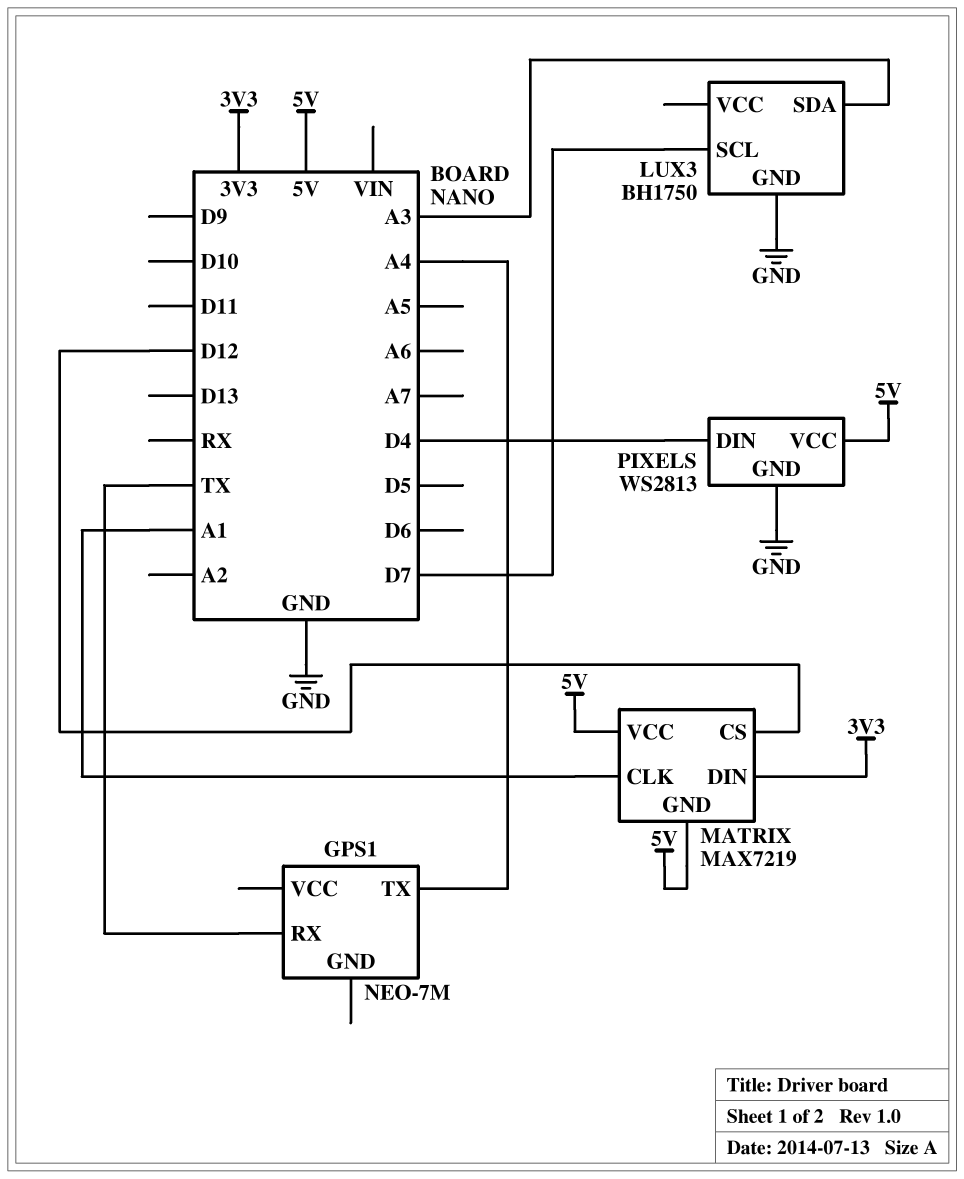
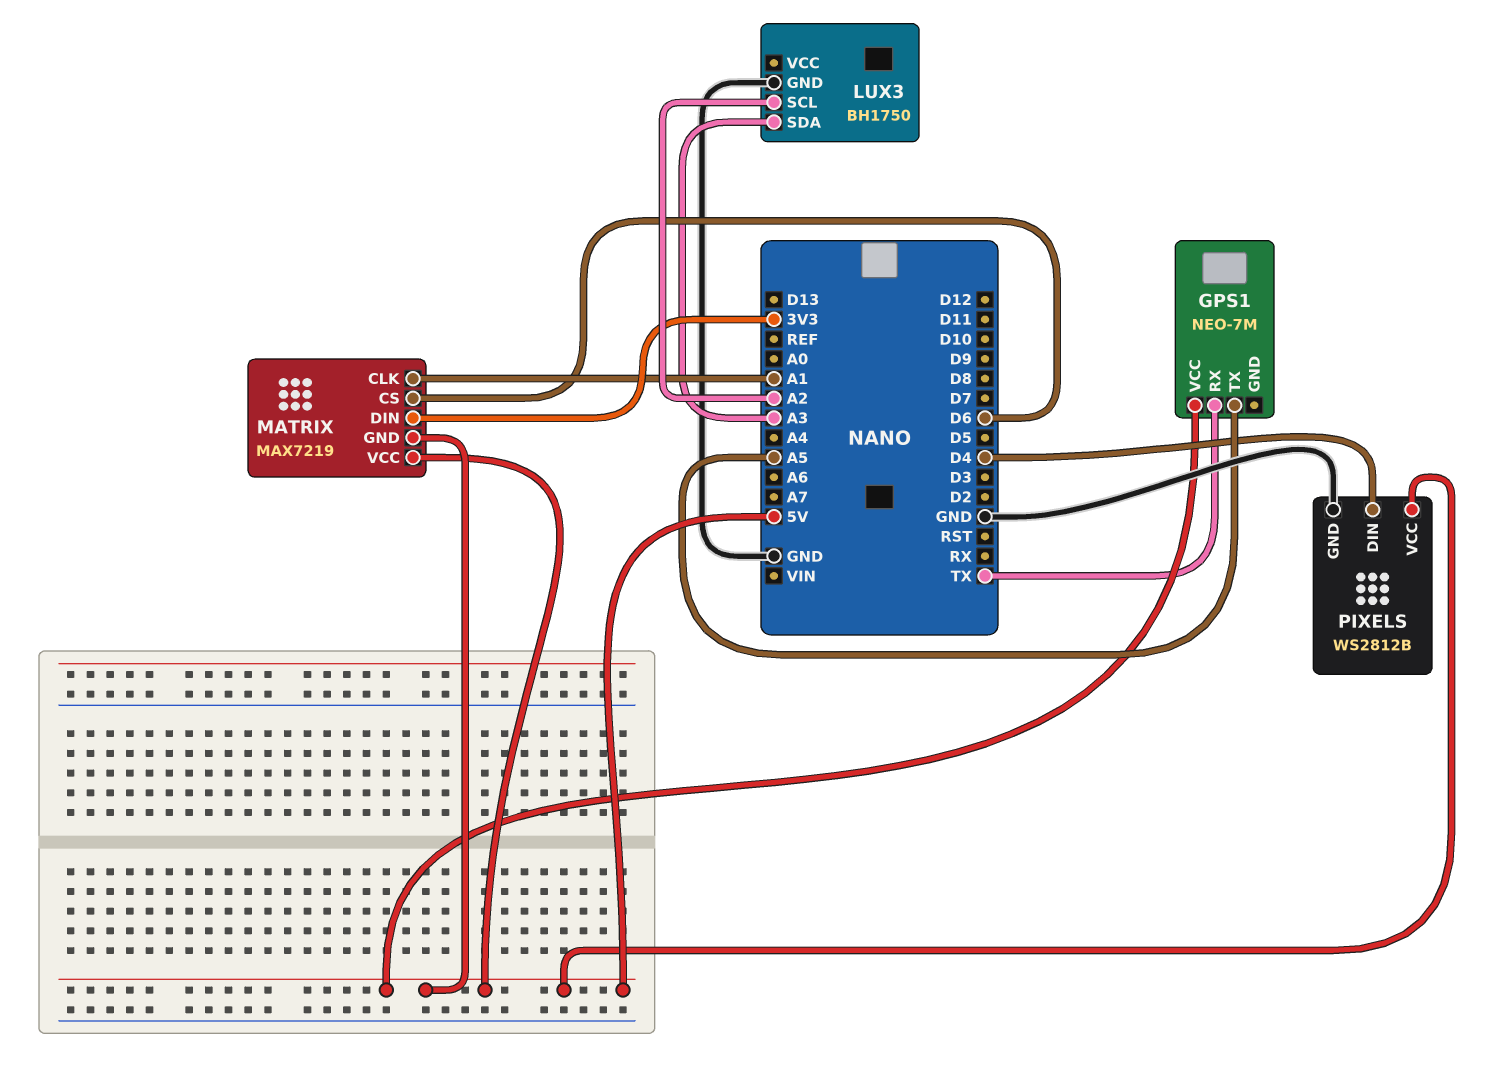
GPS1 pin TX: A4 -> A5
GPS1 pin VCC: none -> 5V
LUX3 pin SCL: D7 -> A2
MATRIX pin CS: D12 -> D6
PIXELS: WS2813 -> WS2812B

